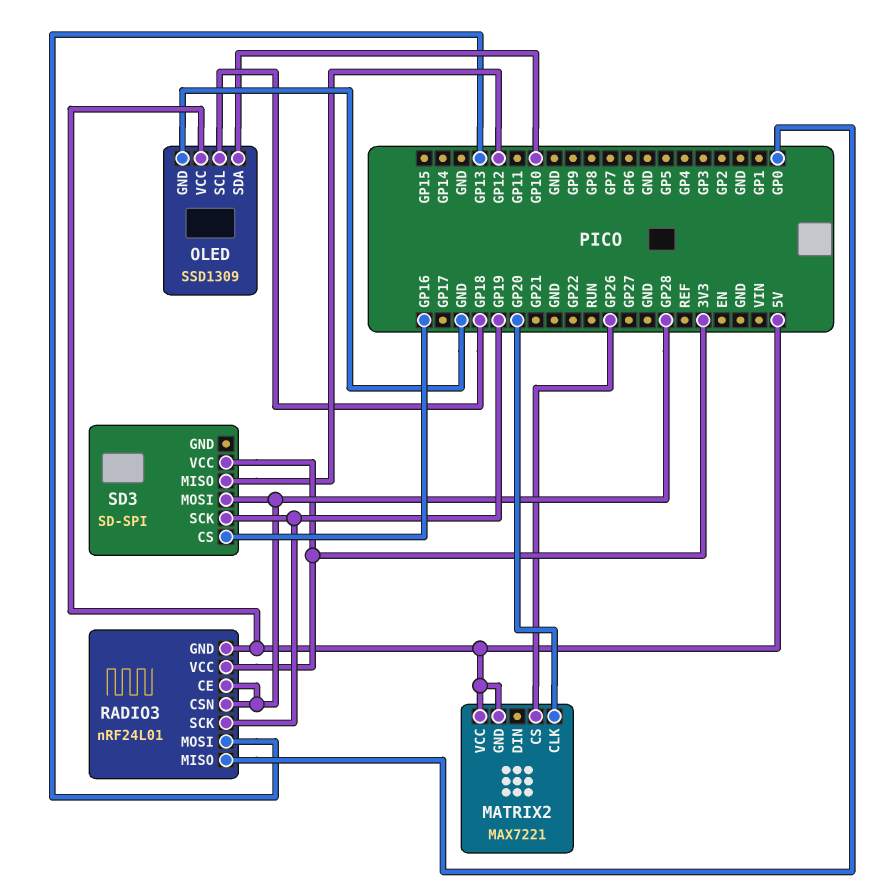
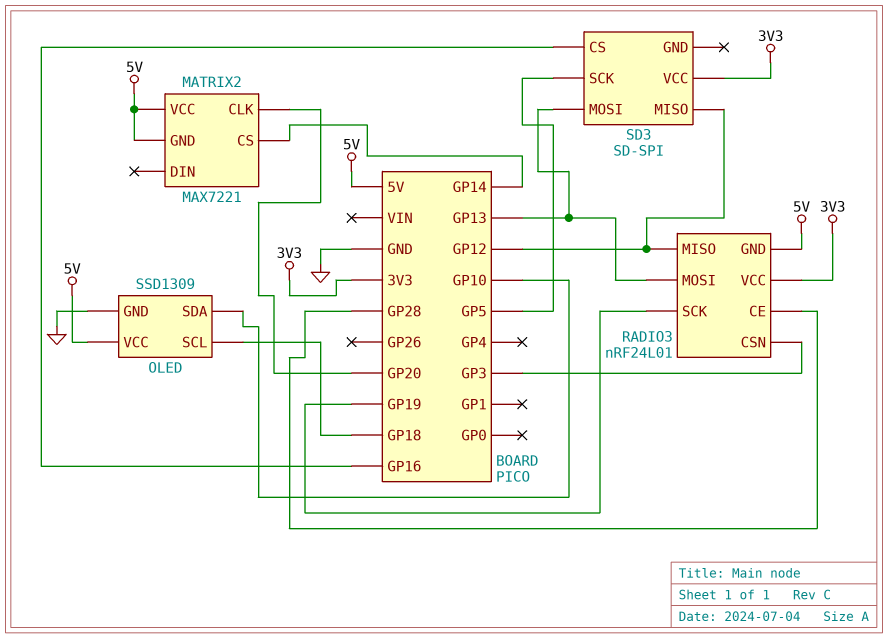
MATRIX2 pin CS: GP26 -> GP14
RADIO3 pin CSN: GP28 -> GP3
RADIO3 pin MISO: GP0 -> GP12
SD3 pin MOSI: GP28 -> GP13
SD3 pin SCK: GP19 -> GP5

